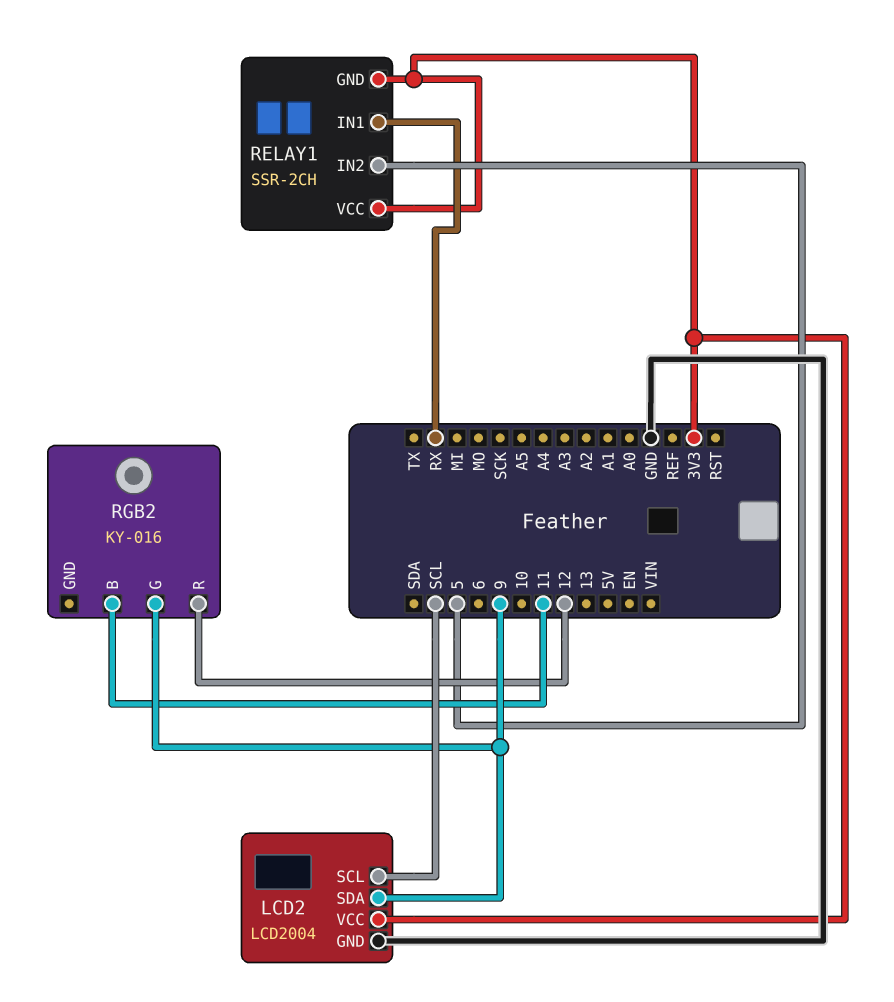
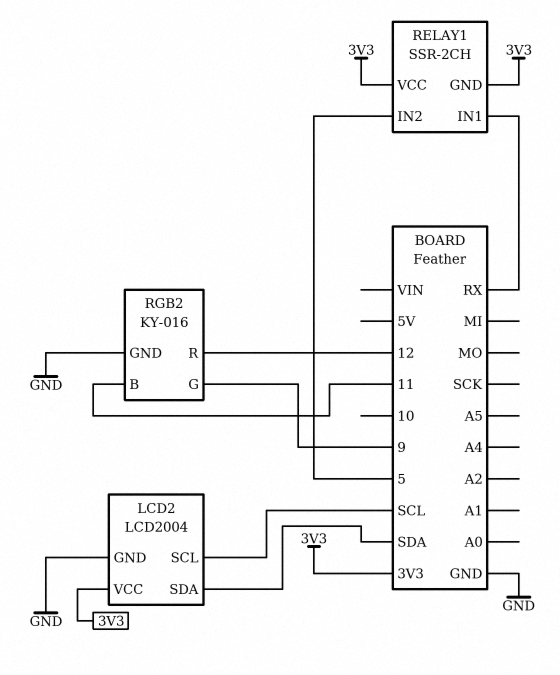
LCD2 pin SDA: 9 -> SDA
RGB2 pin GND: none -> GND

